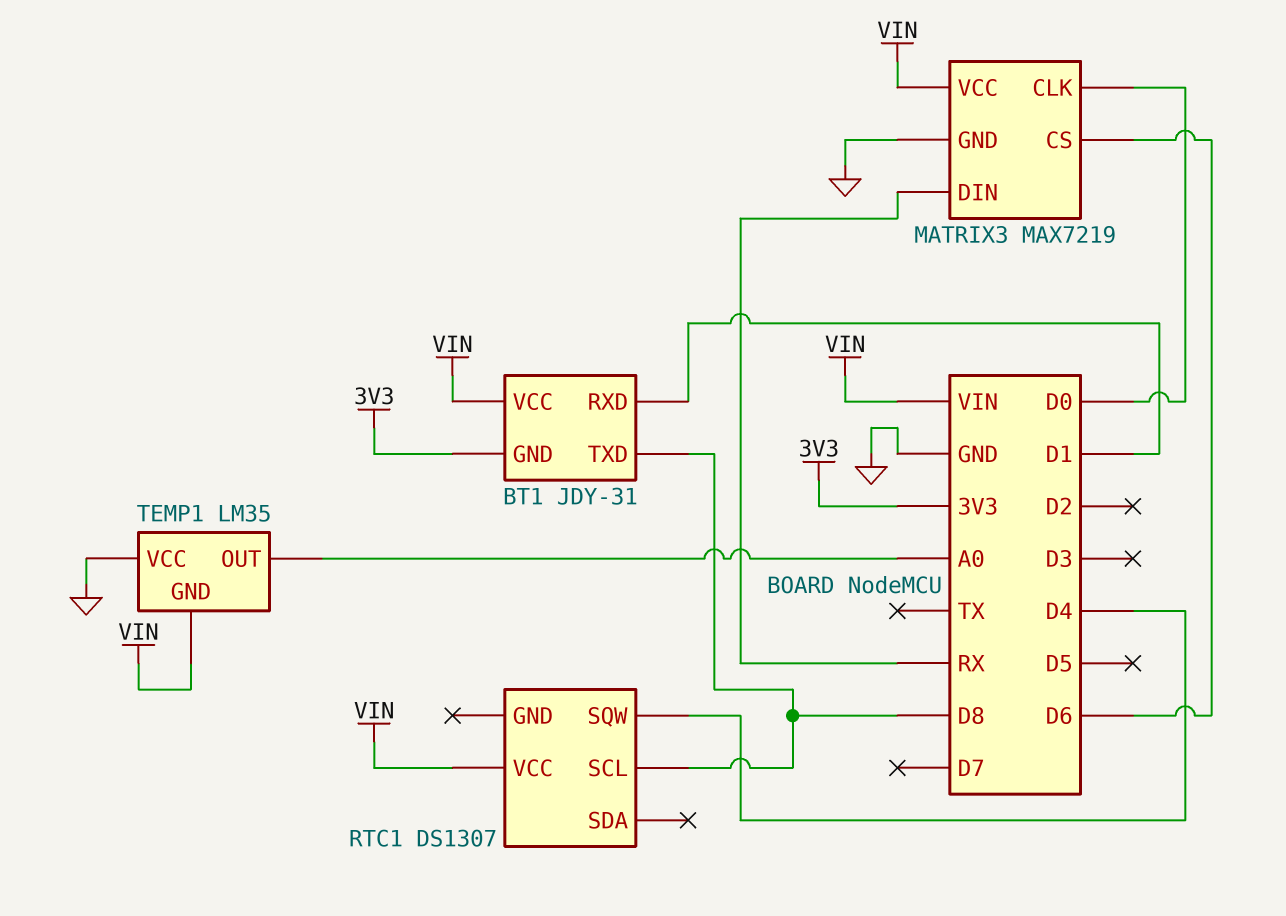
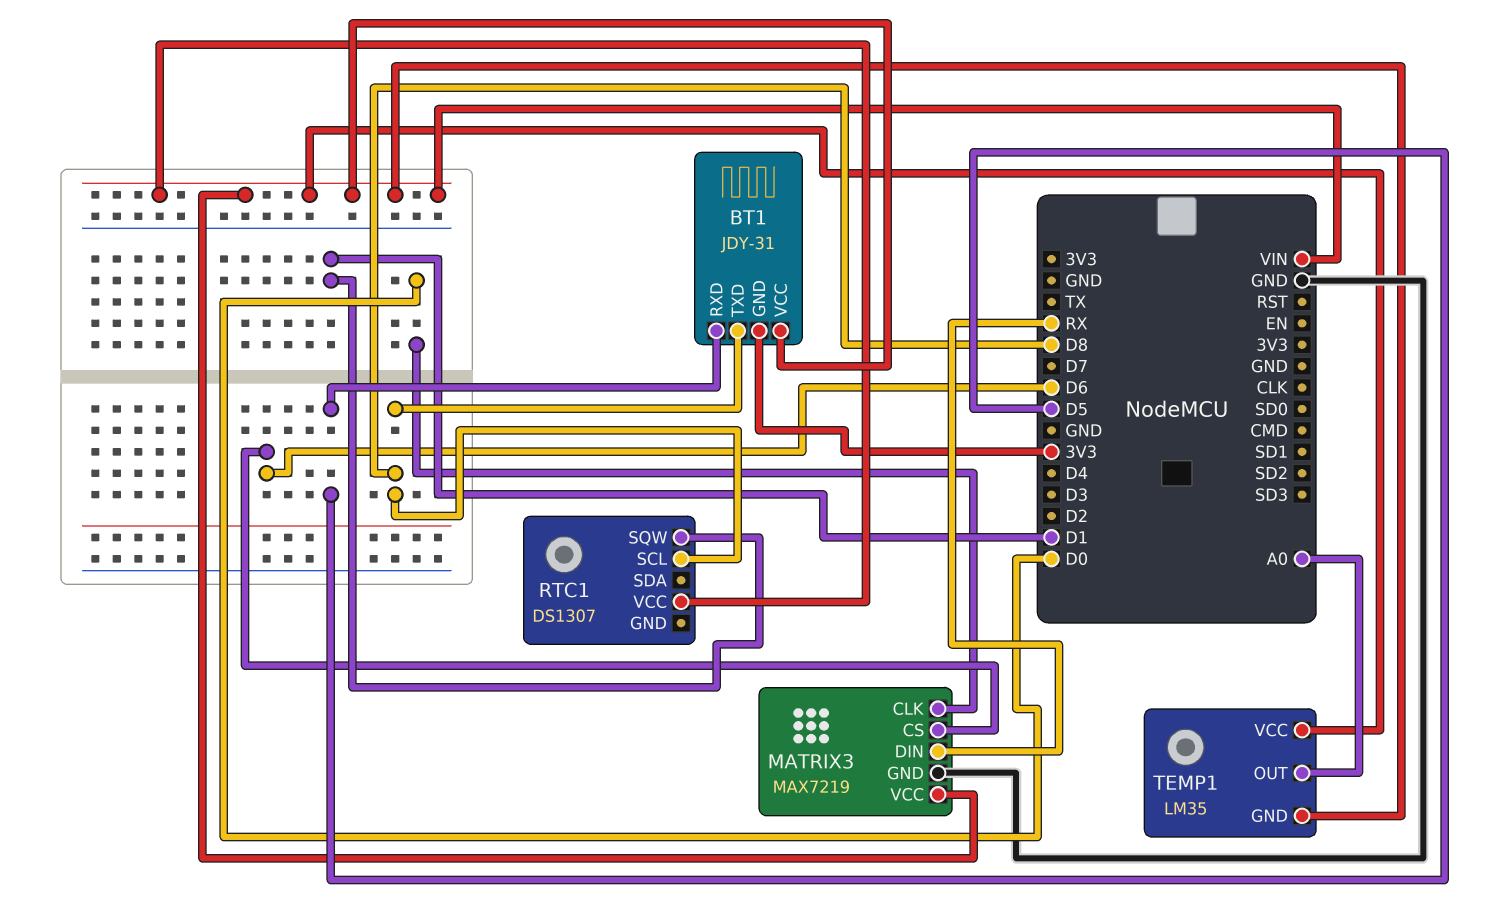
BT1 pin RXD: D1 -> D5
RTC1 pin SQW: D4 -> D1
TEMP1 pin VCC: GND -> VIN

